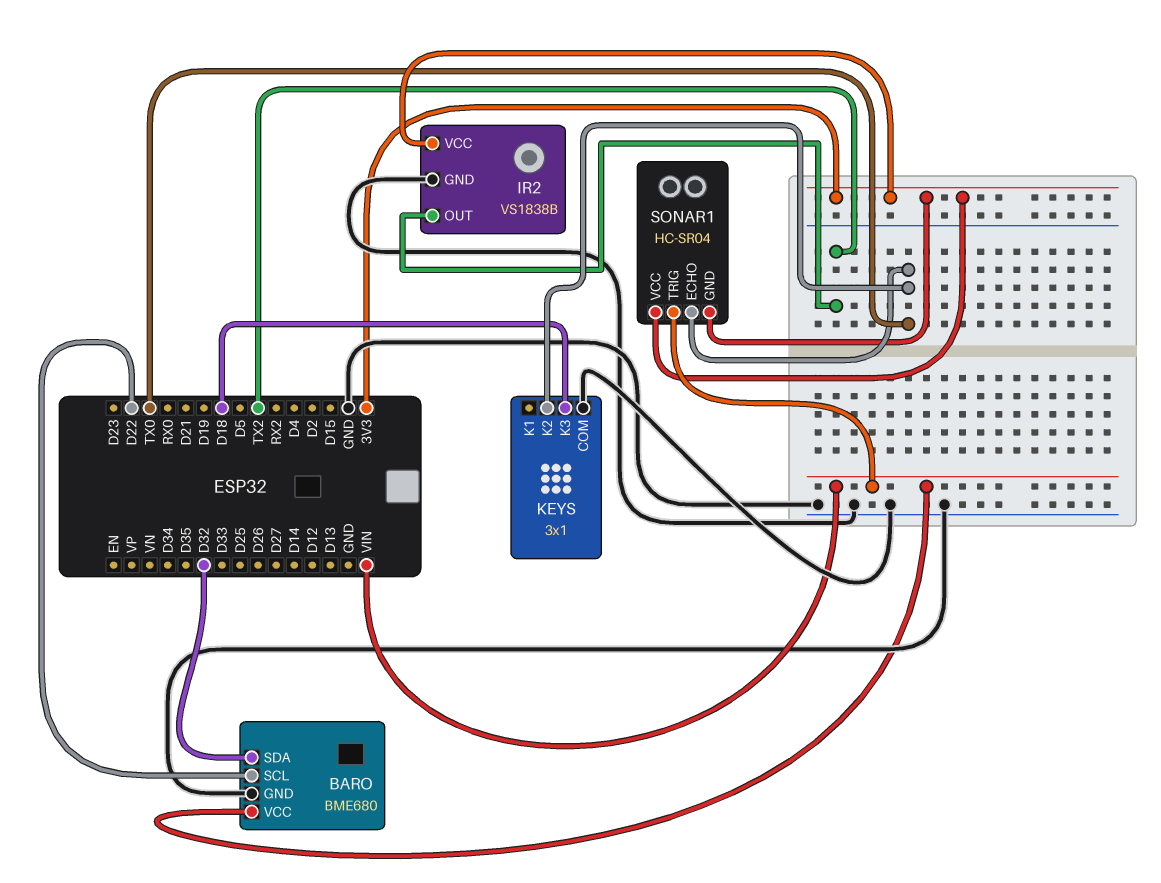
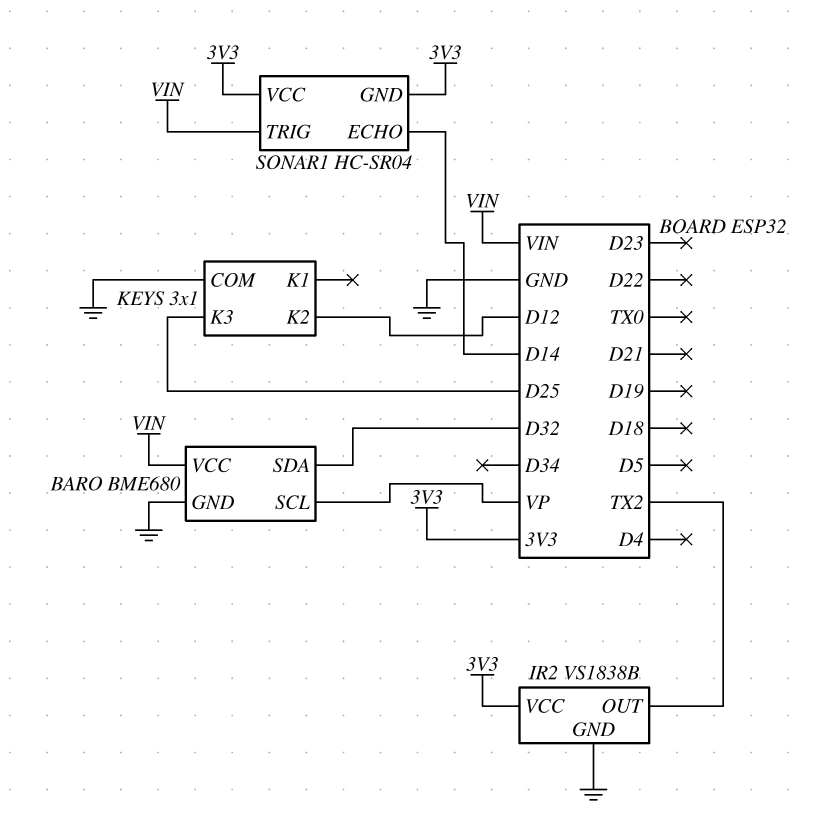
BARO pin SCL: D22 -> VP
KEYS pin K2: TX0 -> D12
KEYS pin K3: D18 -> D25
SONAR1 pin ECHO: TX0 -> D14

